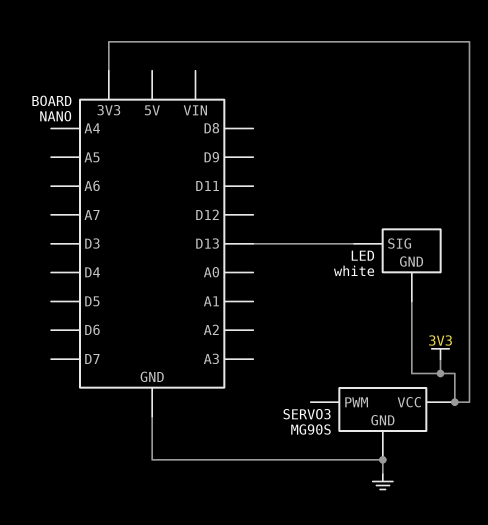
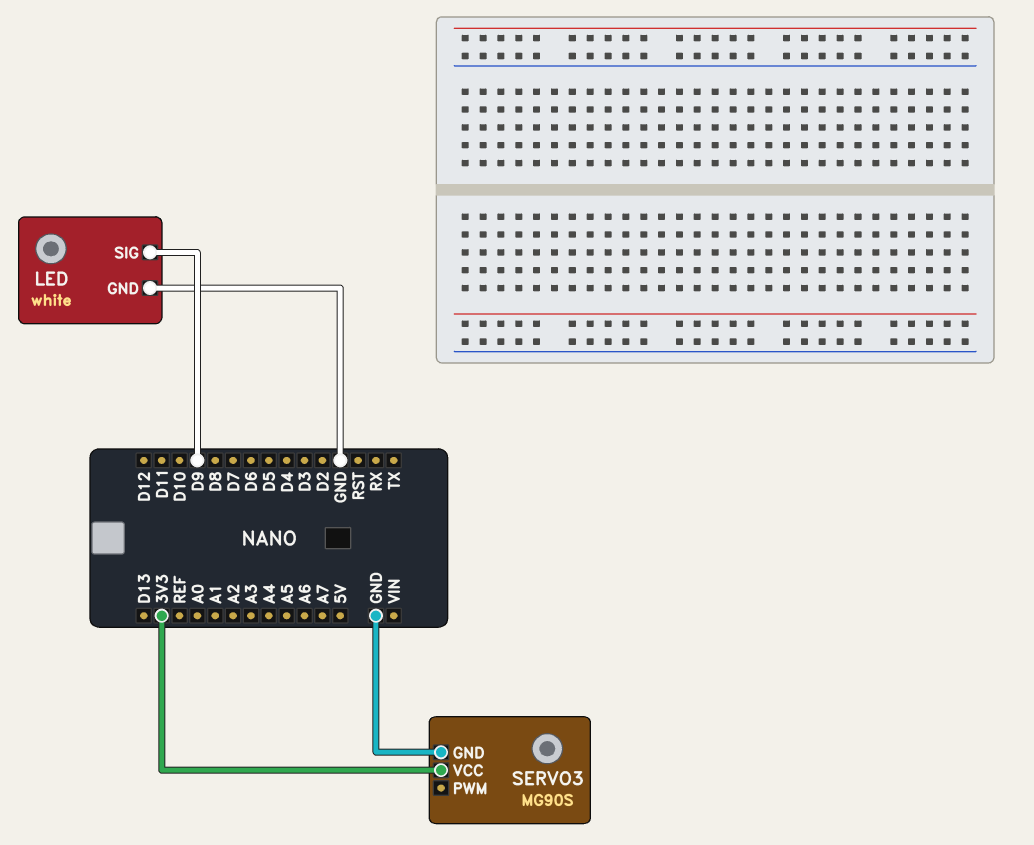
LED pin GND: 3V3 -> GND
LED pin SIG: D13 -> D9

